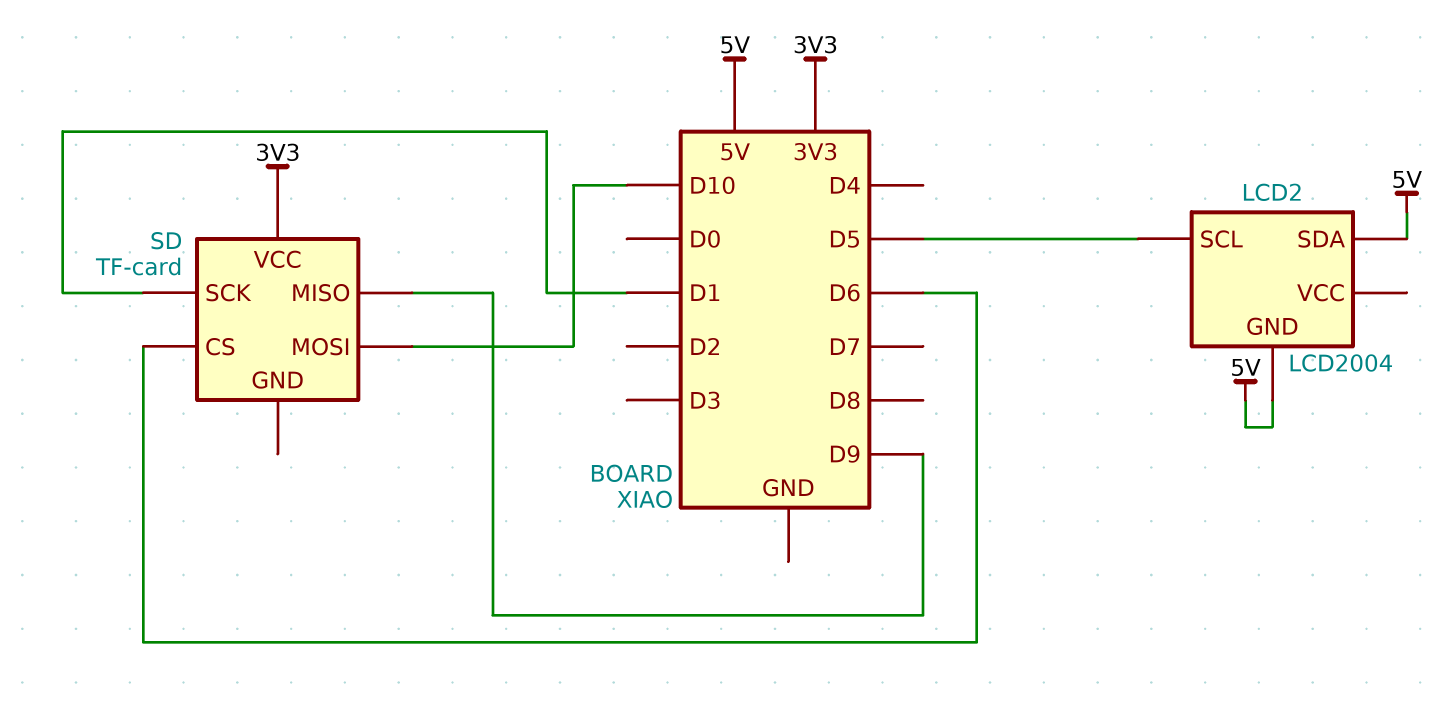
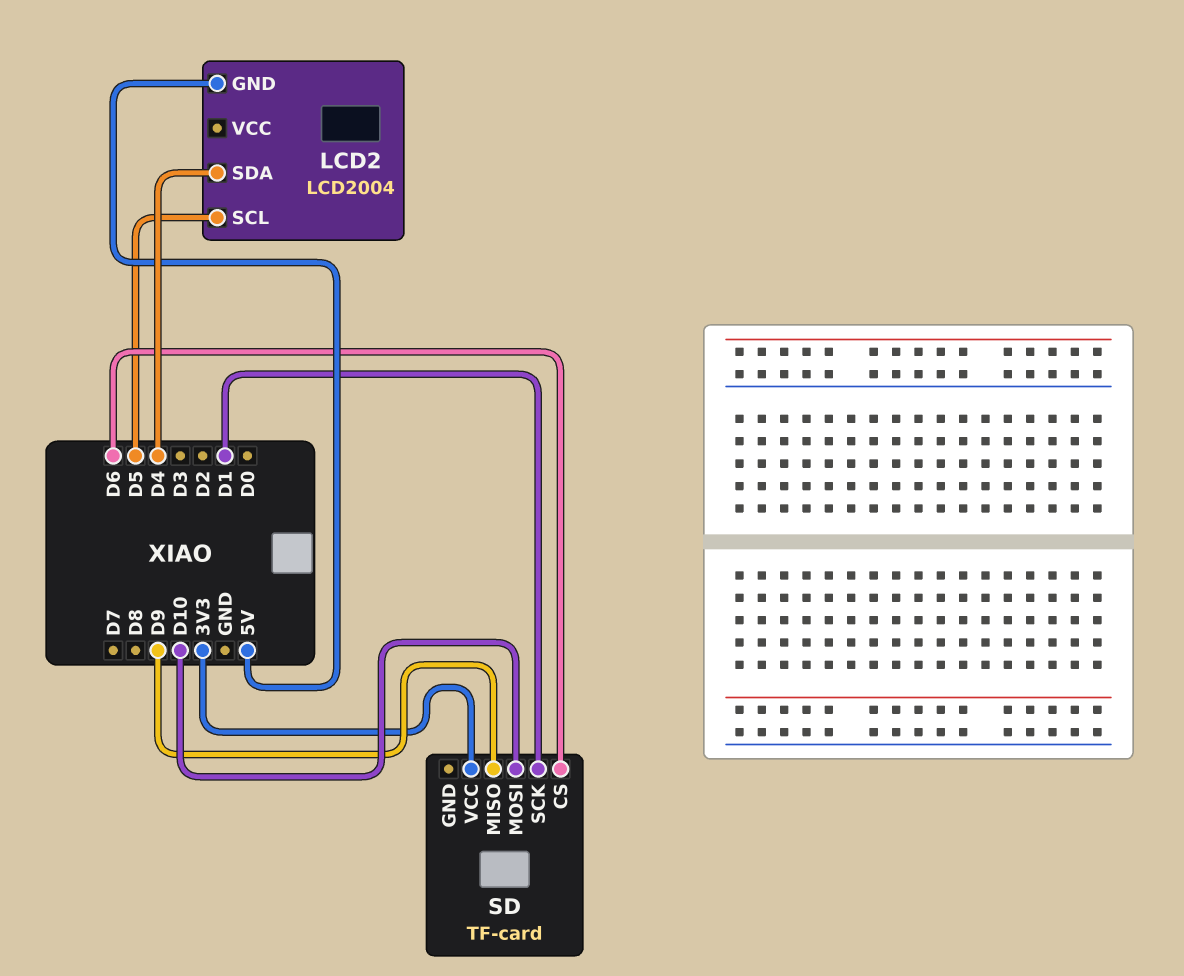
LCD2 pin SDA: 5V -> D4

